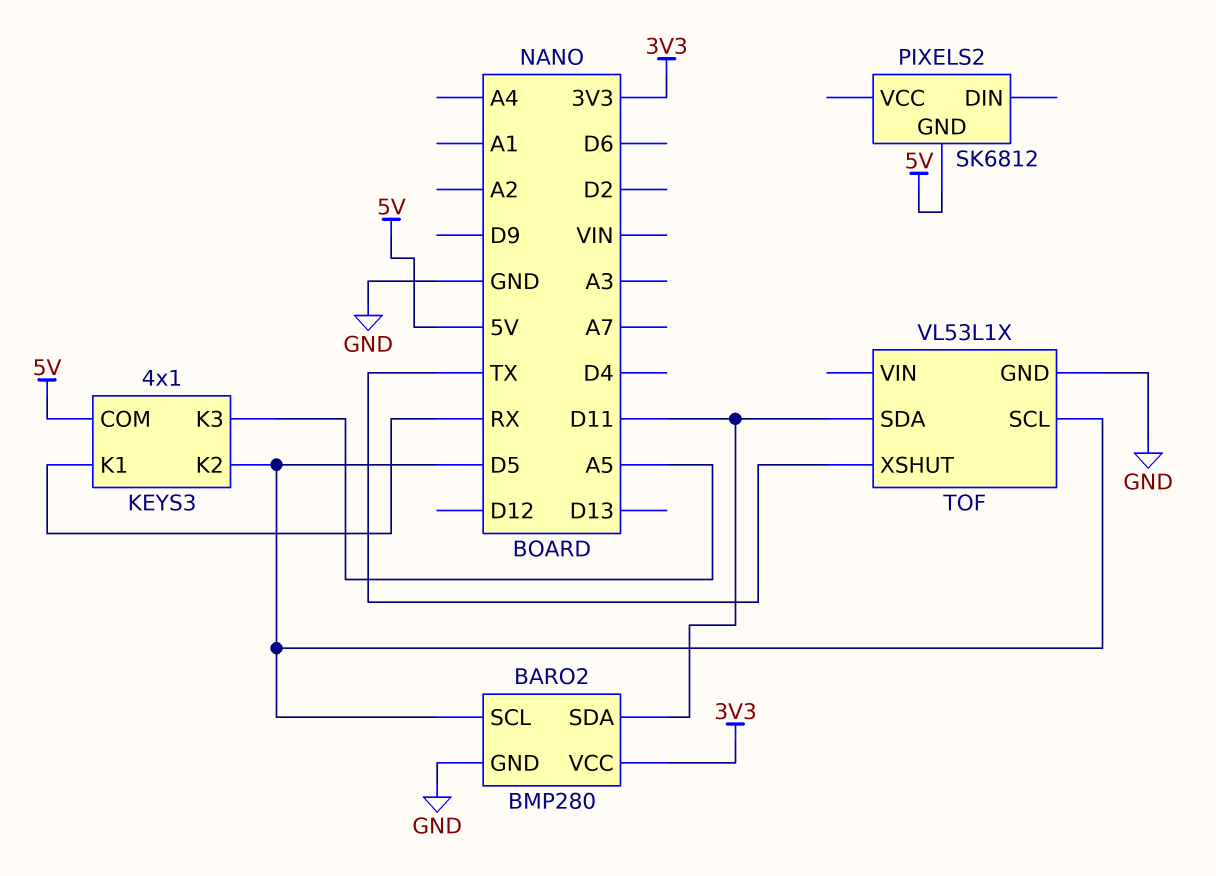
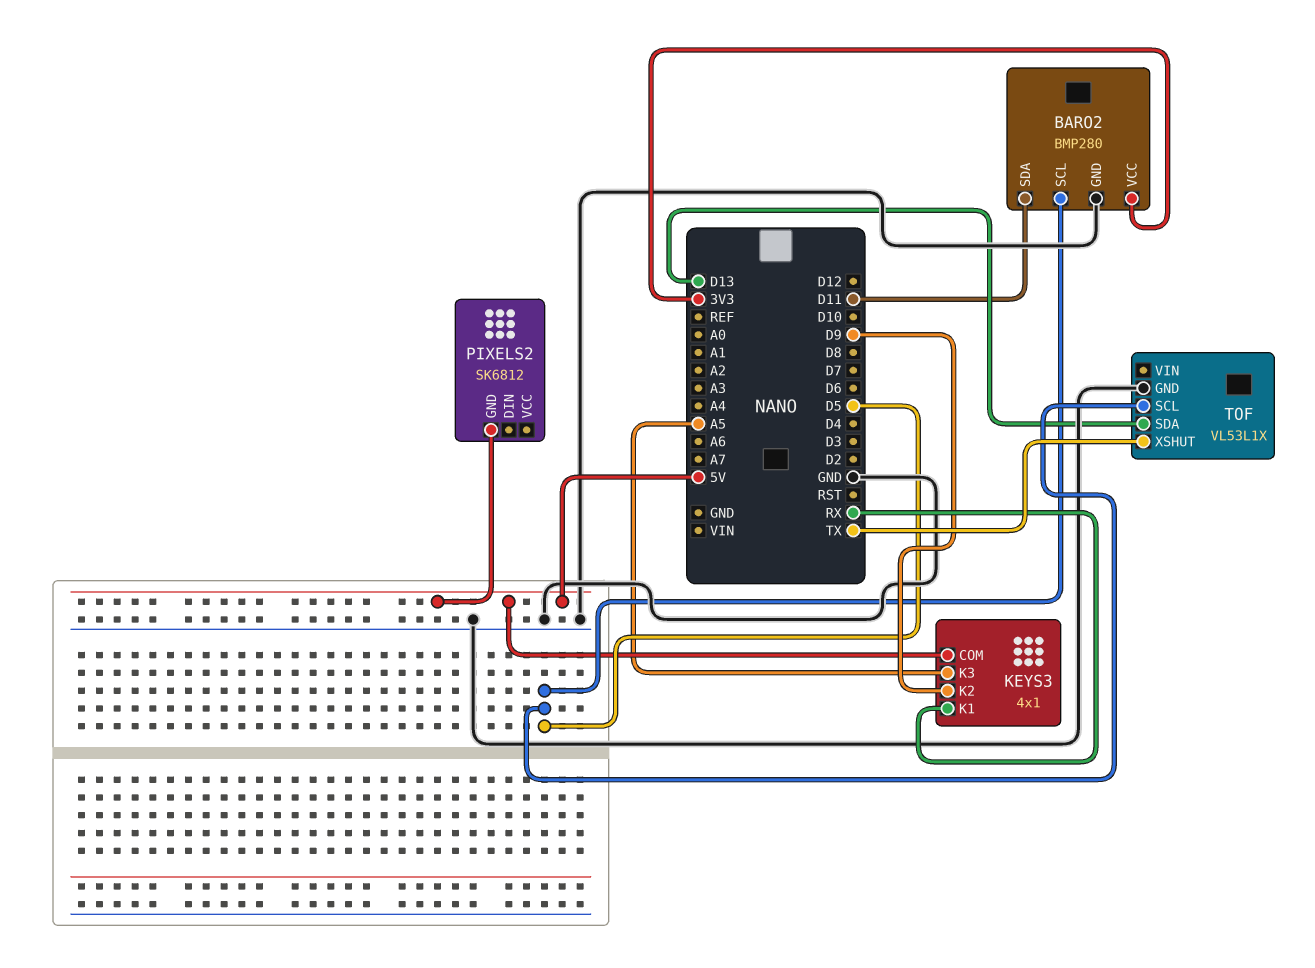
KEYS3 pin K2: D5 -> D9
TOF pin SDA: D11 -> D13

